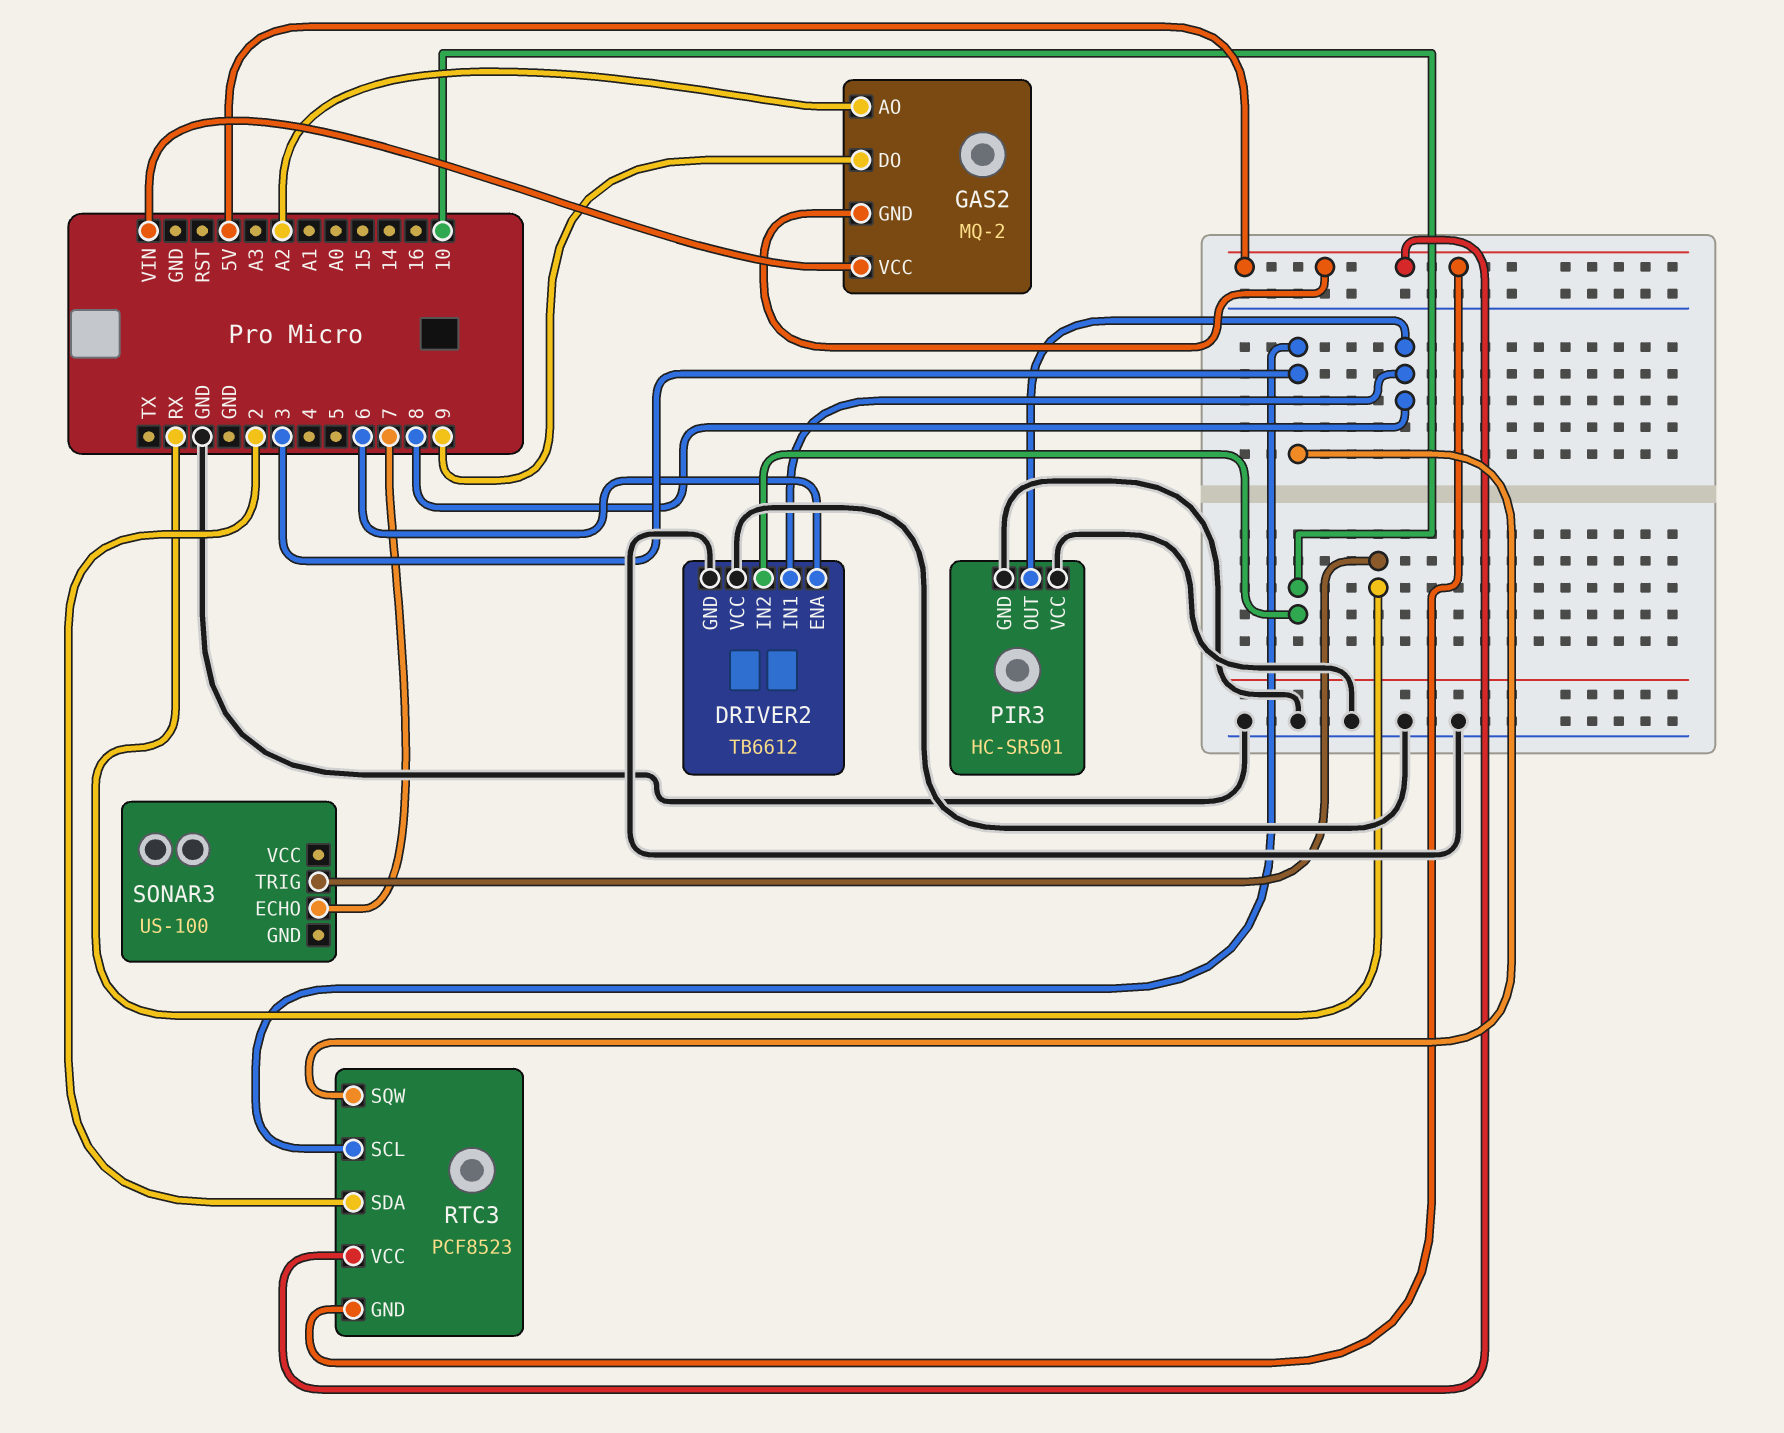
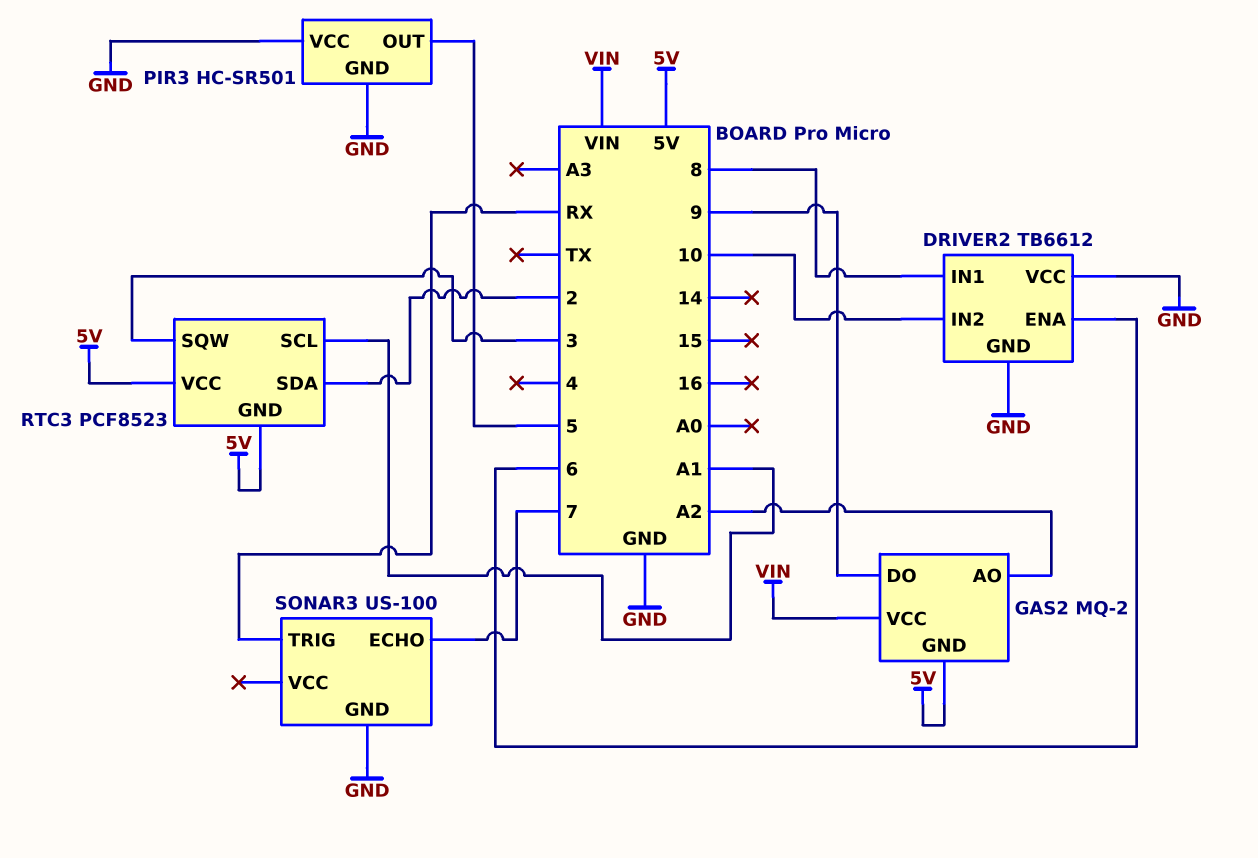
PIR3 pin OUT: 8 -> 5
RTC3 pin SCL: 3 -> A1
SONAR3 pin GND: none -> GND

